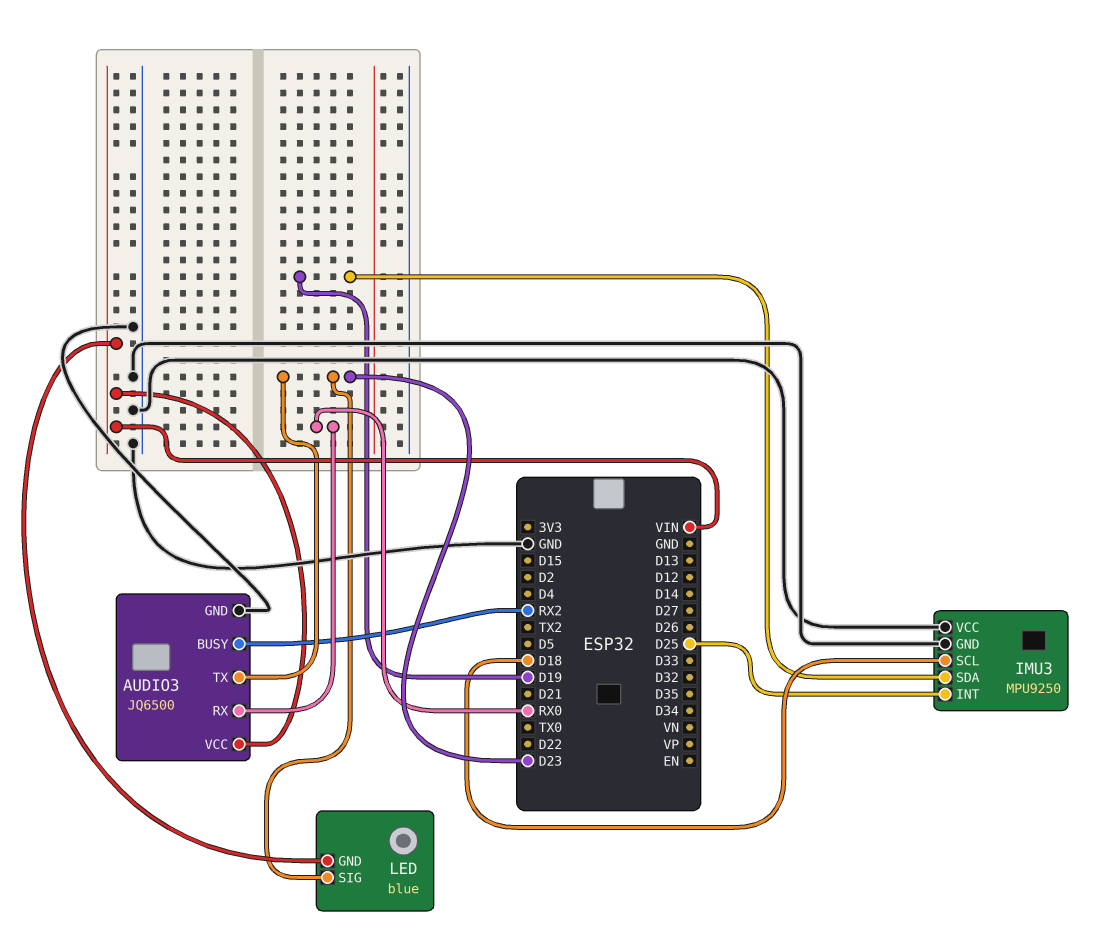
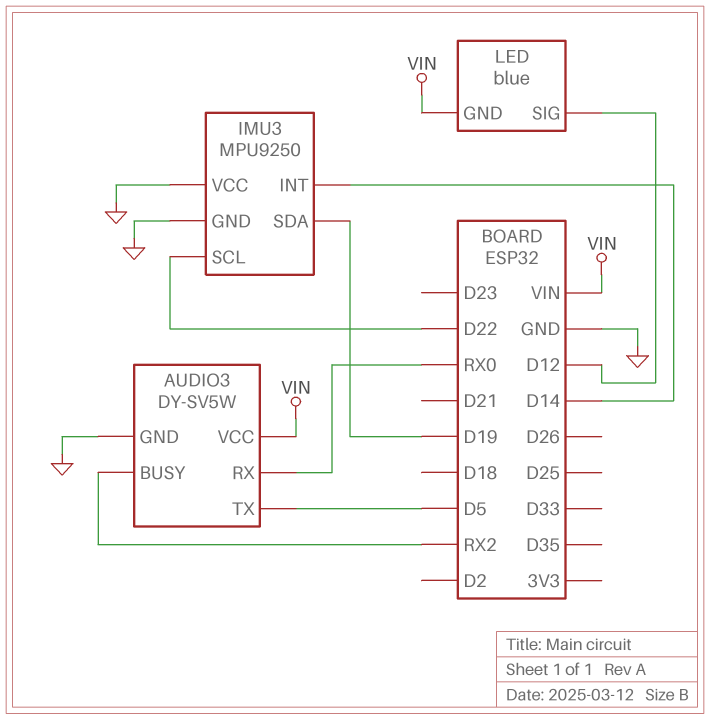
AUDIO3: JQ6500 -> DY-SV5W
AUDIO3 pin TX: D23 -> D5
IMU3 pin INT: D25 -> D14
IMU3 pin SCL: D18 -> D22
LED pin SIG: D23 -> D12

